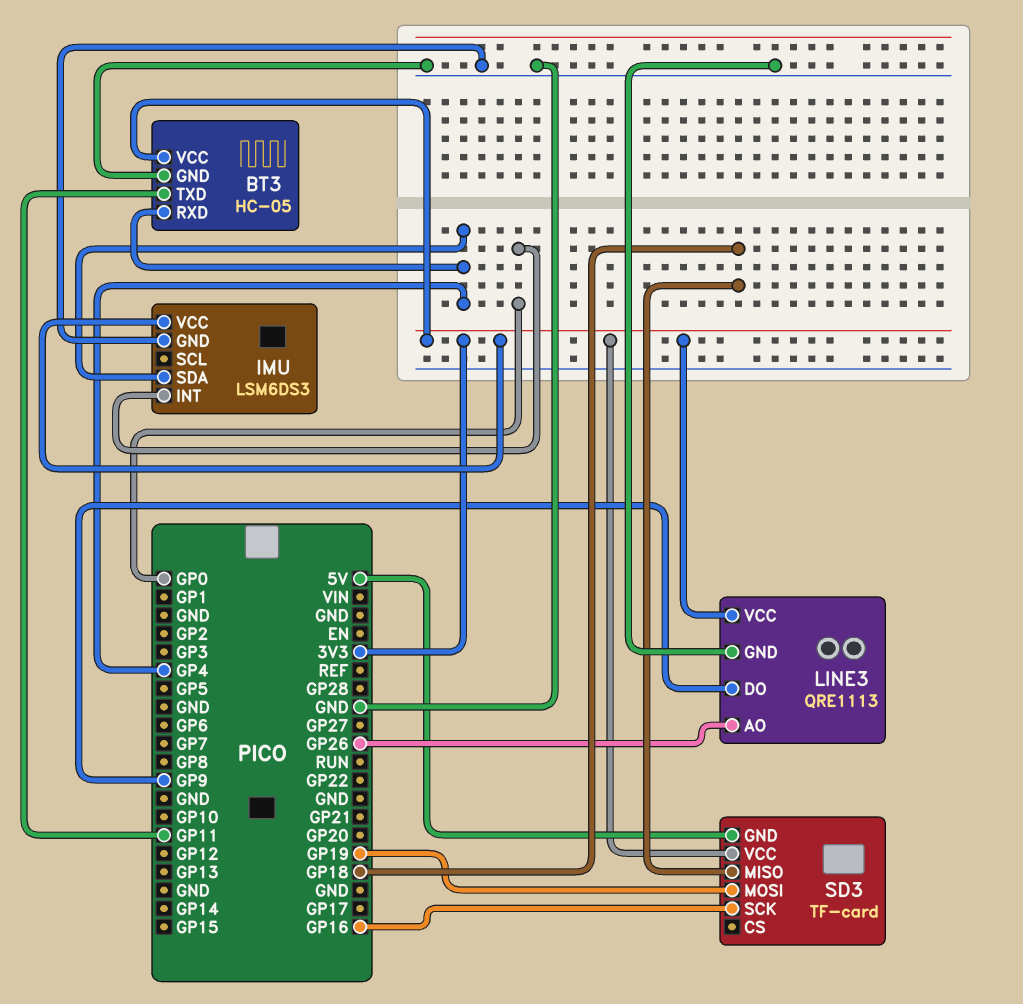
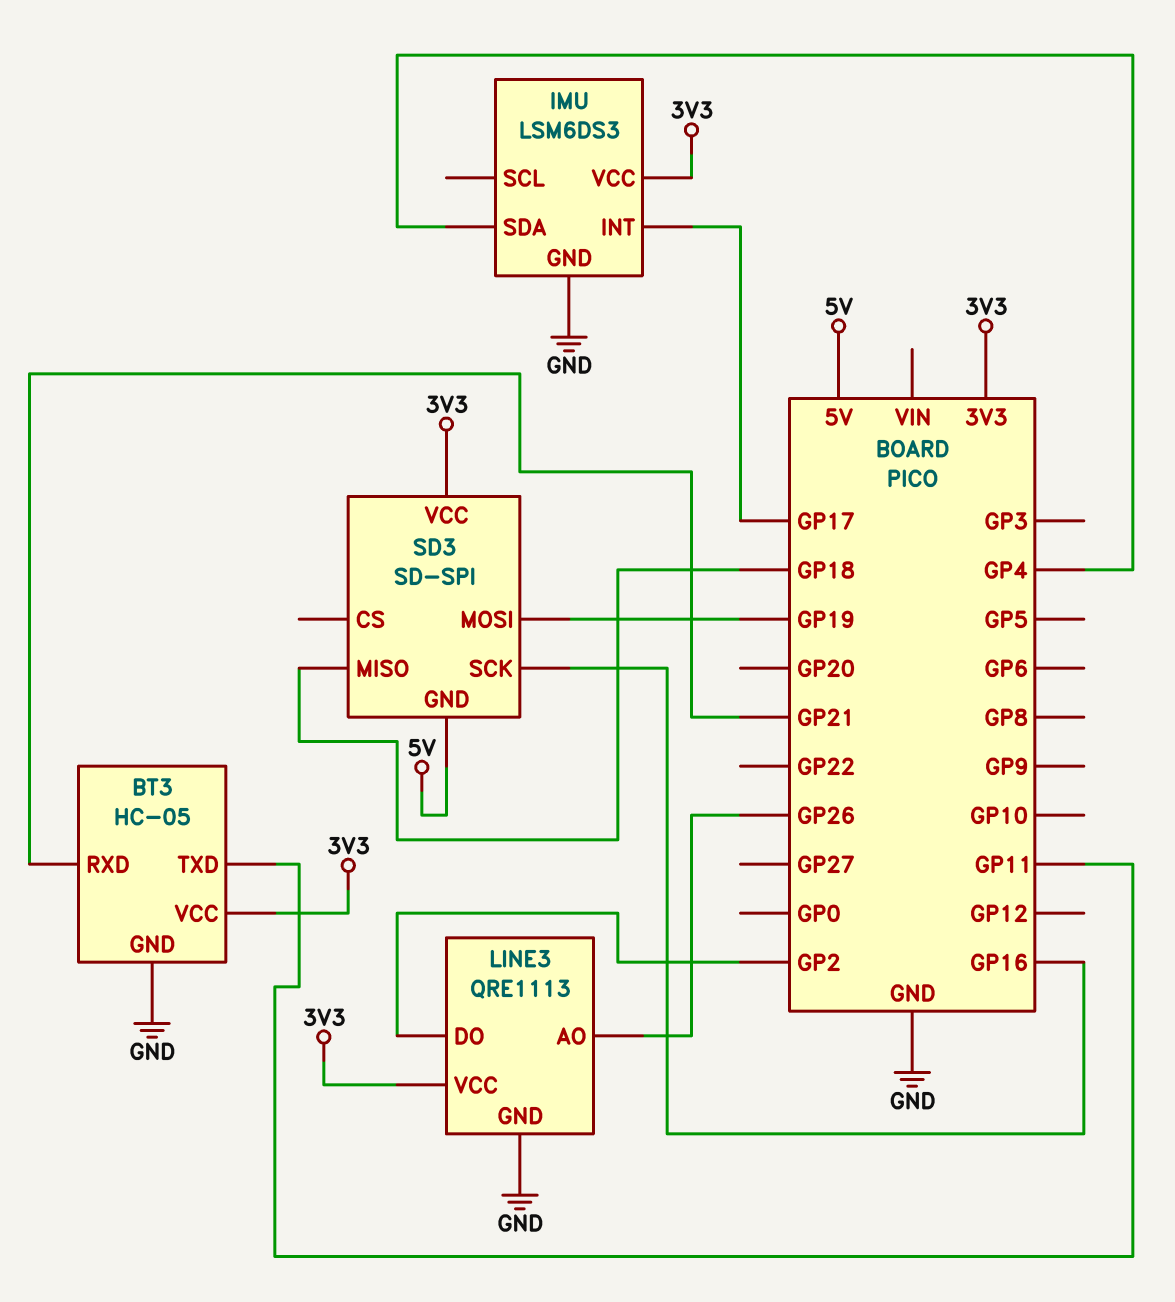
BT3 pin RXD: GP4 -> GP21
IMU pin INT: GP0 -> GP17
LINE3 pin DO: GP9 -> GP2
SD3: TF-card -> SD-SPI

